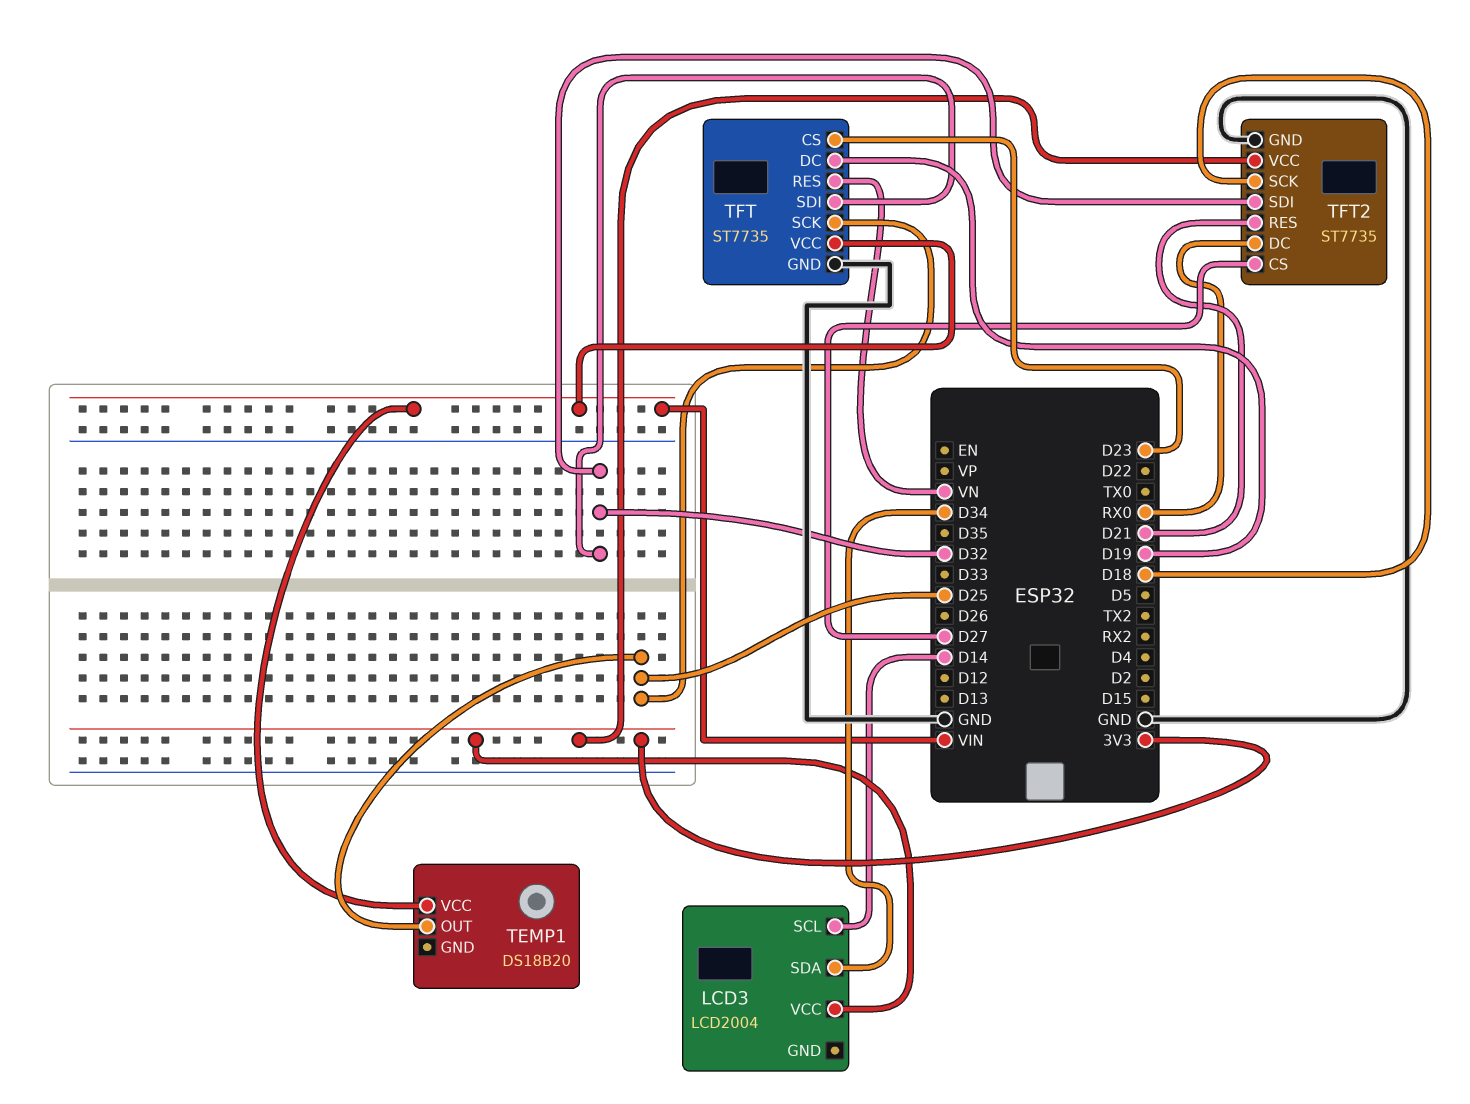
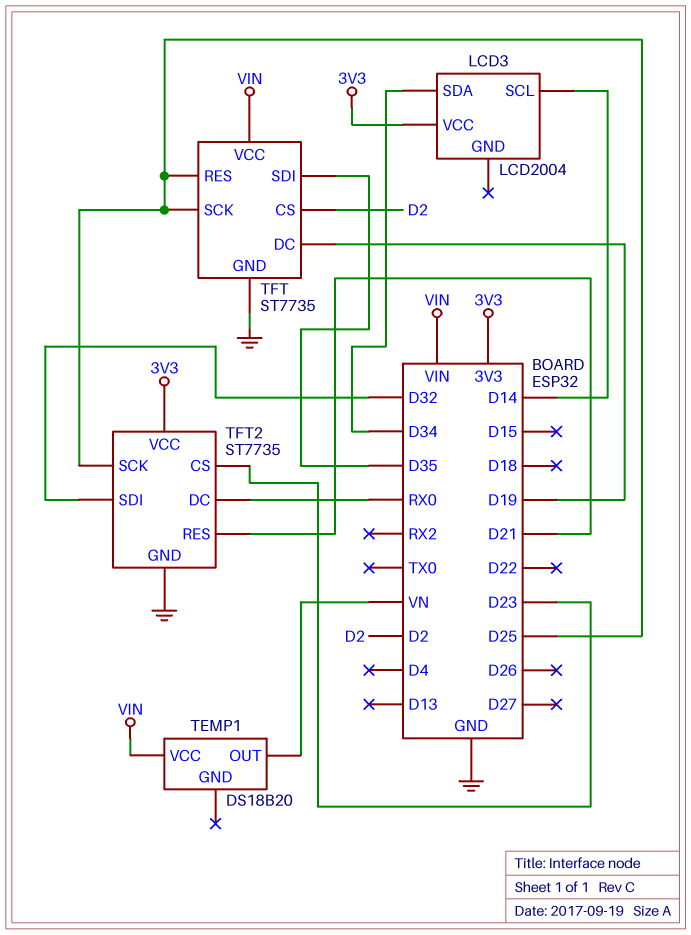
TEMP1 pin OUT: D25 -> VN
TFT pin CS: D23 -> D2
TFT pin RES: VN -> D25
TFT pin SDI: D32 -> D35
TFT2 pin CS: D27 -> D23
TFT2 pin SCK: D18 -> D25

